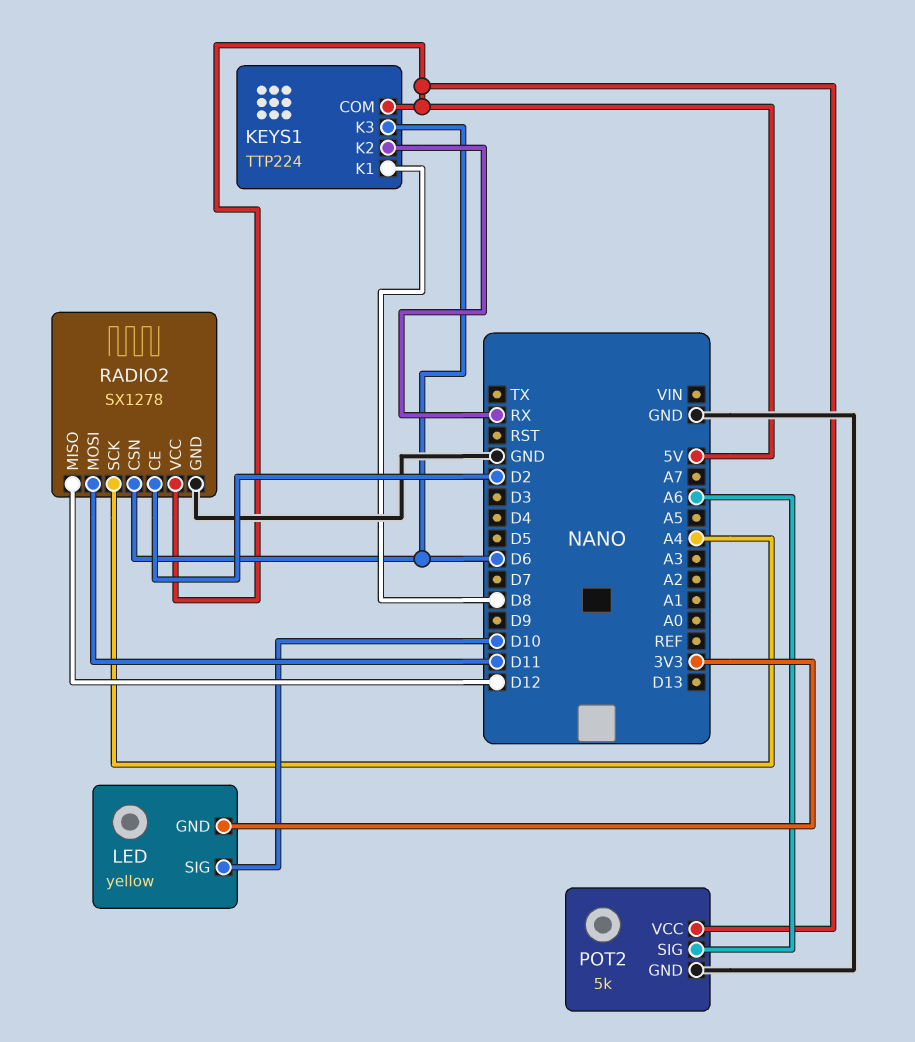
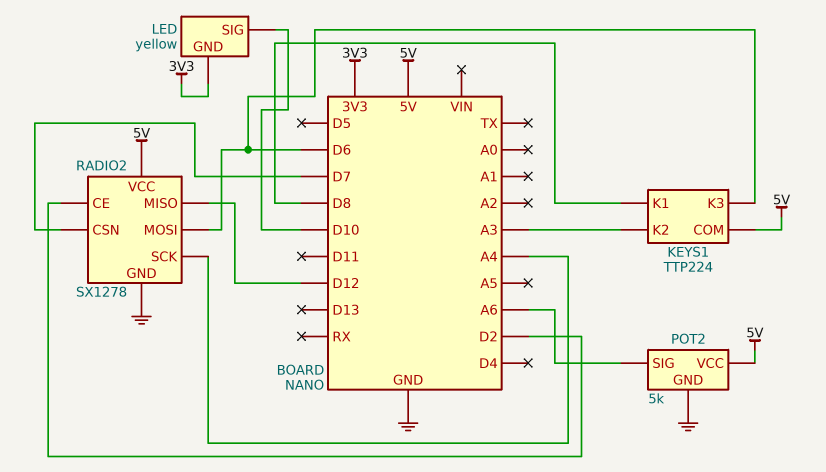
KEYS1 pin K2: RX -> A3
RADIO2 pin CSN: D6 -> D7
RADIO2 pin MOSI: D11 -> D6

